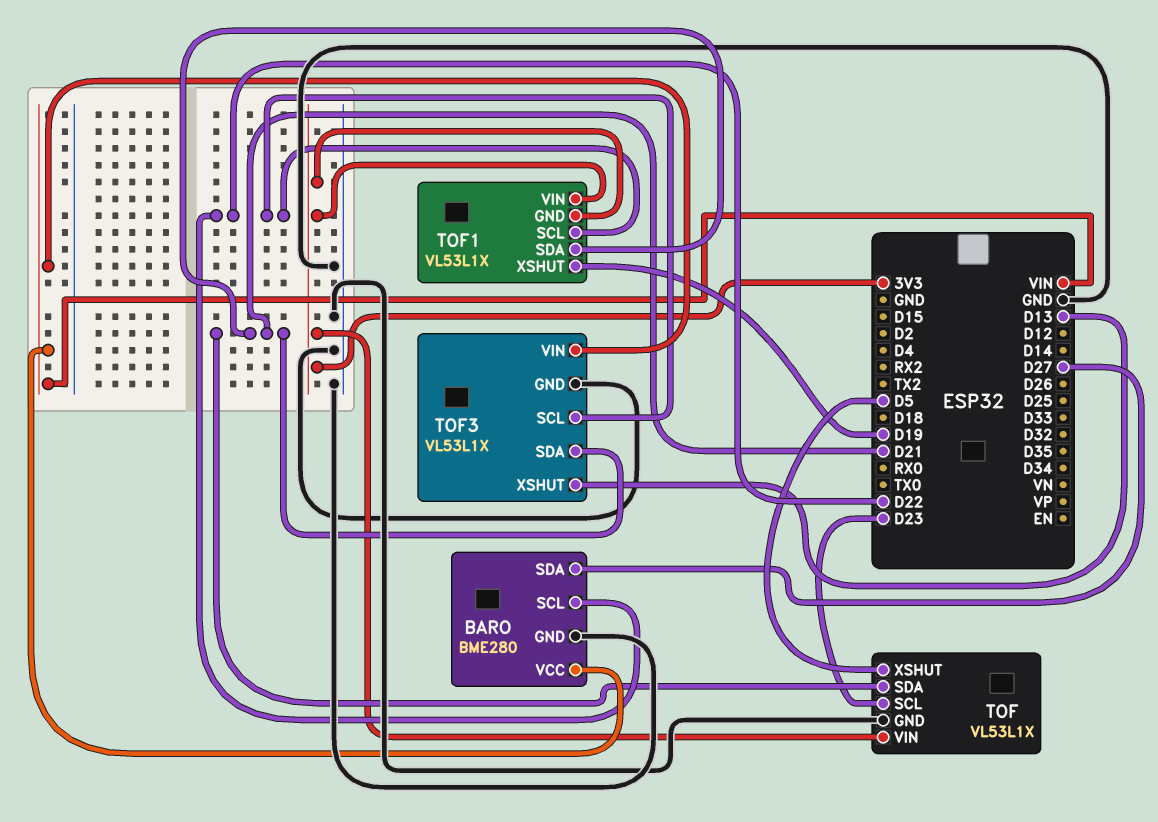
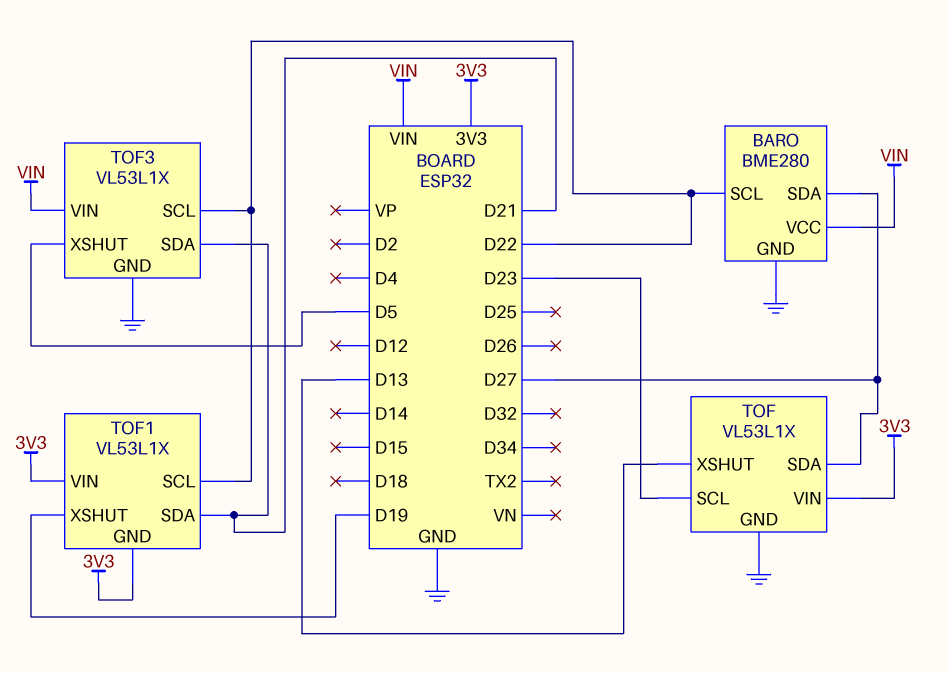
TOF pin SDA: D21 -> D27
TOF pin XSHUT: D5 -> D13
TOF3 pin XSHUT: D13 -> D5

